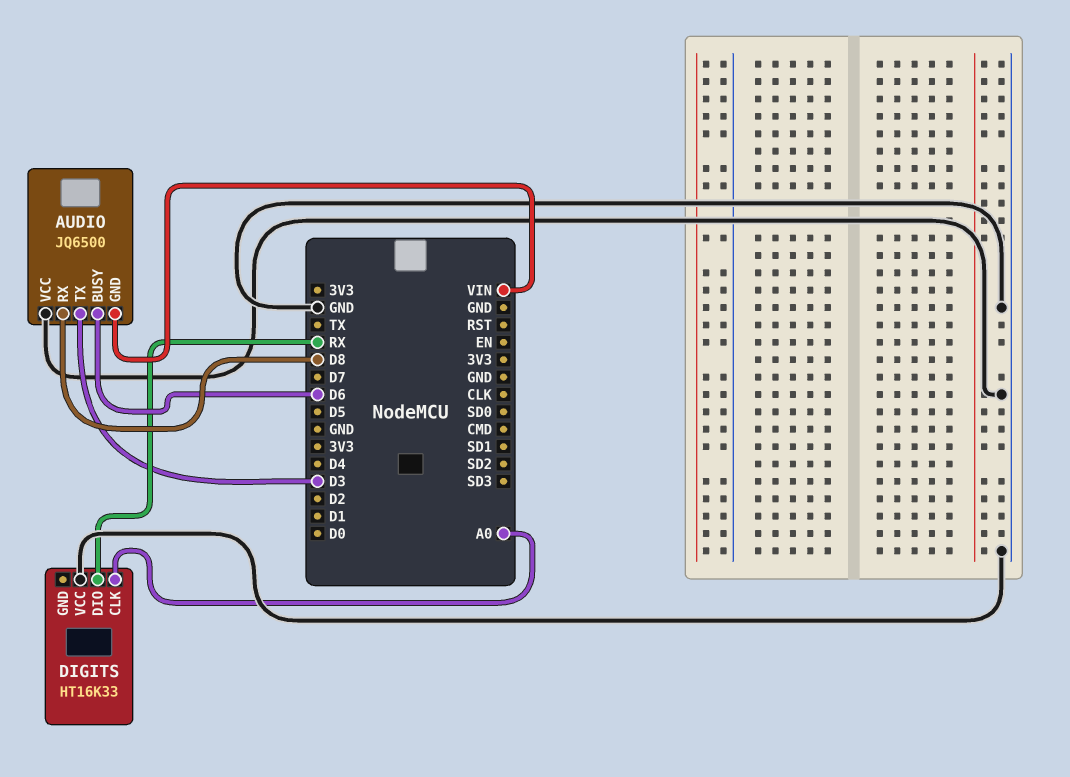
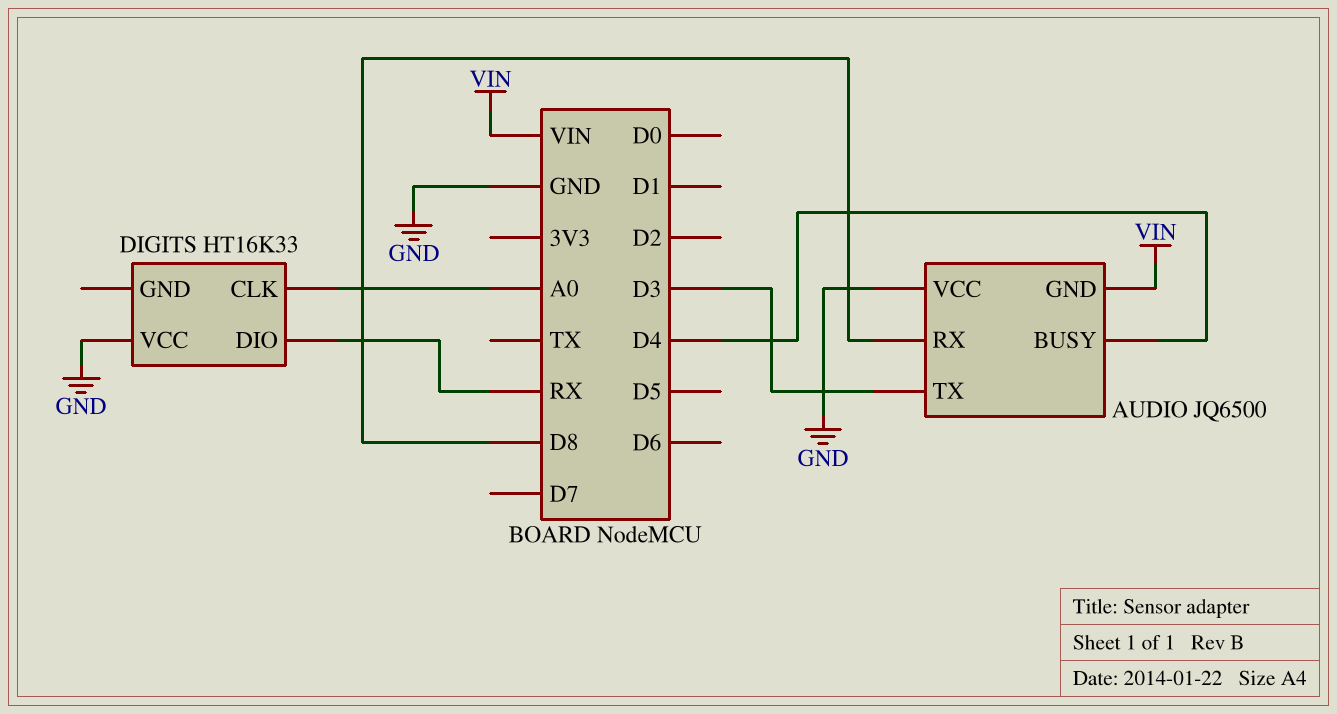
AUDIO pin BUSY: D6 -> D4

